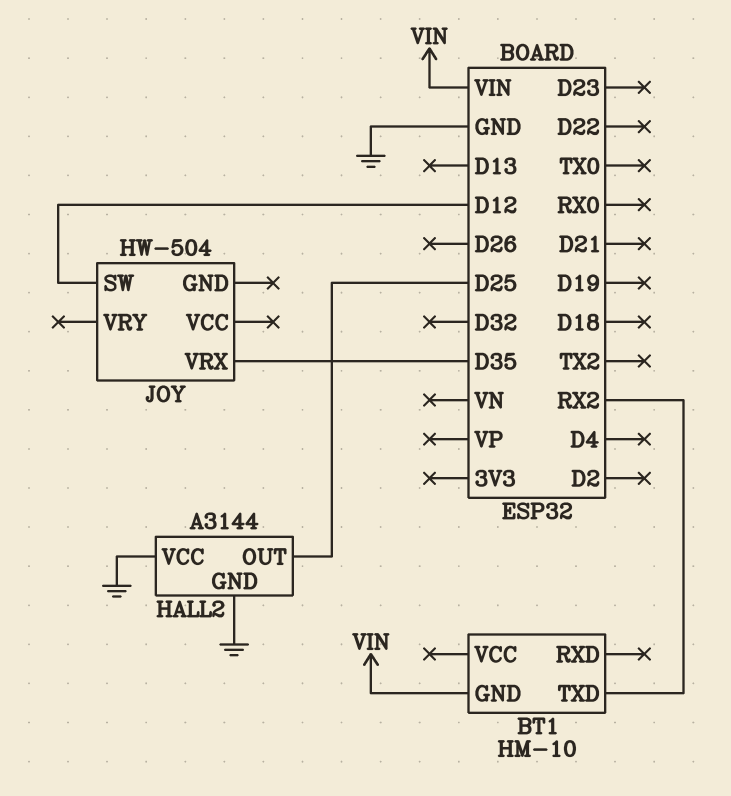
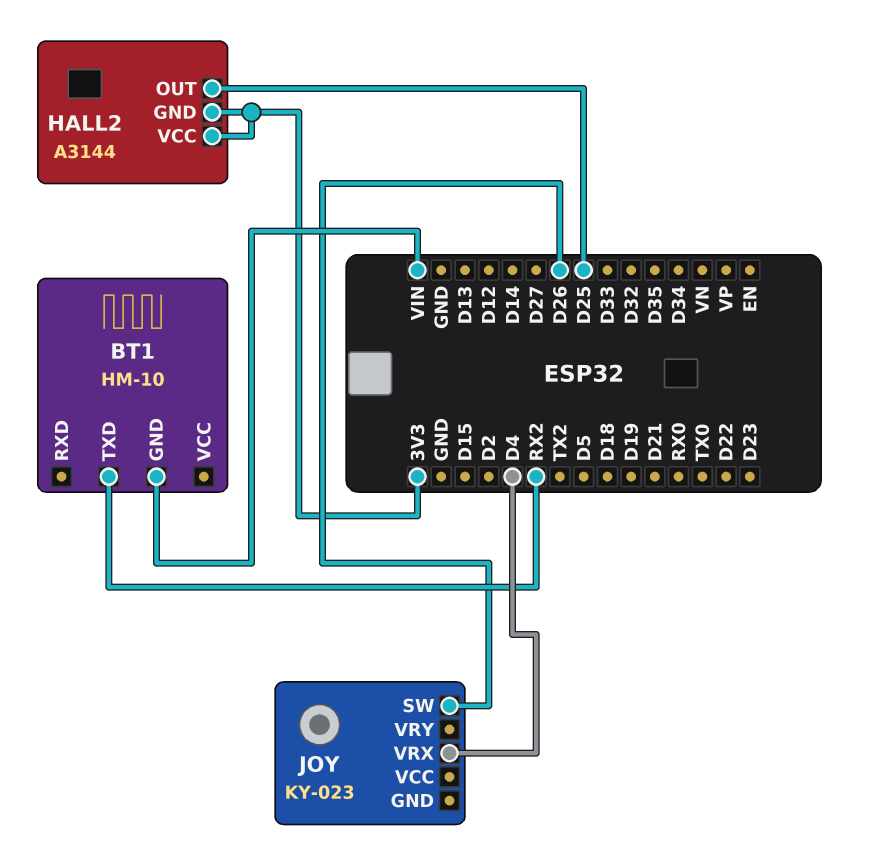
HALL2 pin GND: GND -> 3V3
HALL2 pin VCC: GND -> 3V3
JOY: HW-504 -> KY-023
JOY pin SW: D12 -> D26
JOY pin VRX: D35 -> D4

